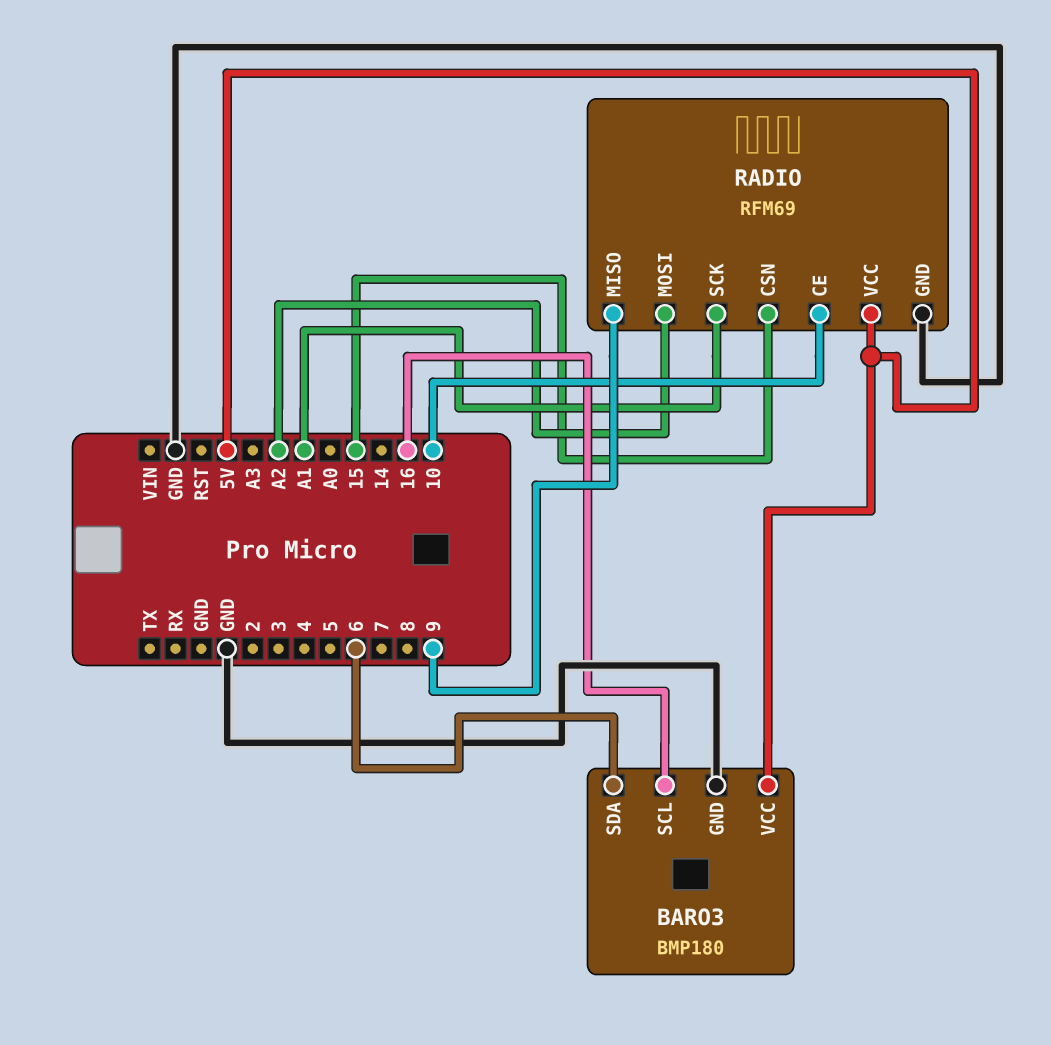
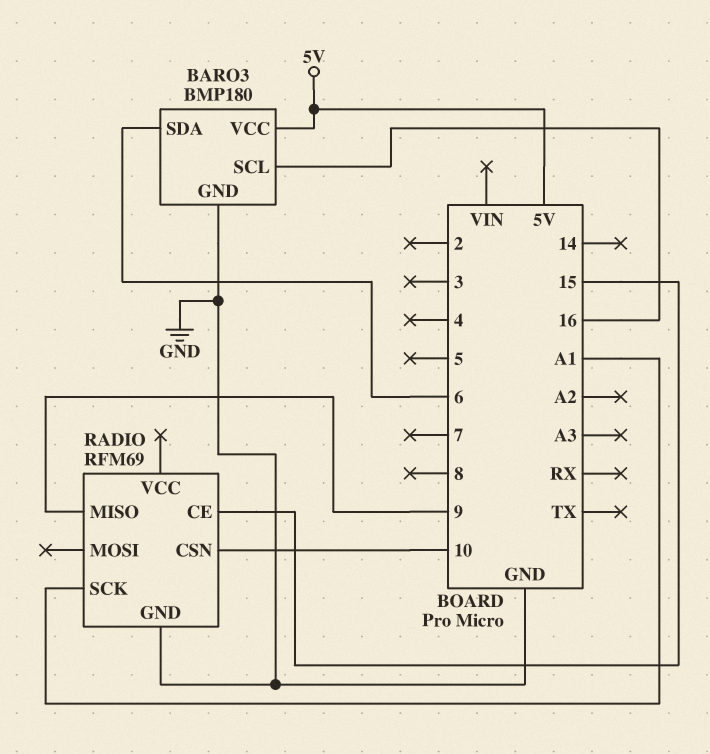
RADIO pin CE: 10 -> 15
RADIO pin CSN: 15 -> 10
RADIO pin MOSI: A2 -> none
RADIO pin VCC: 5V -> none

